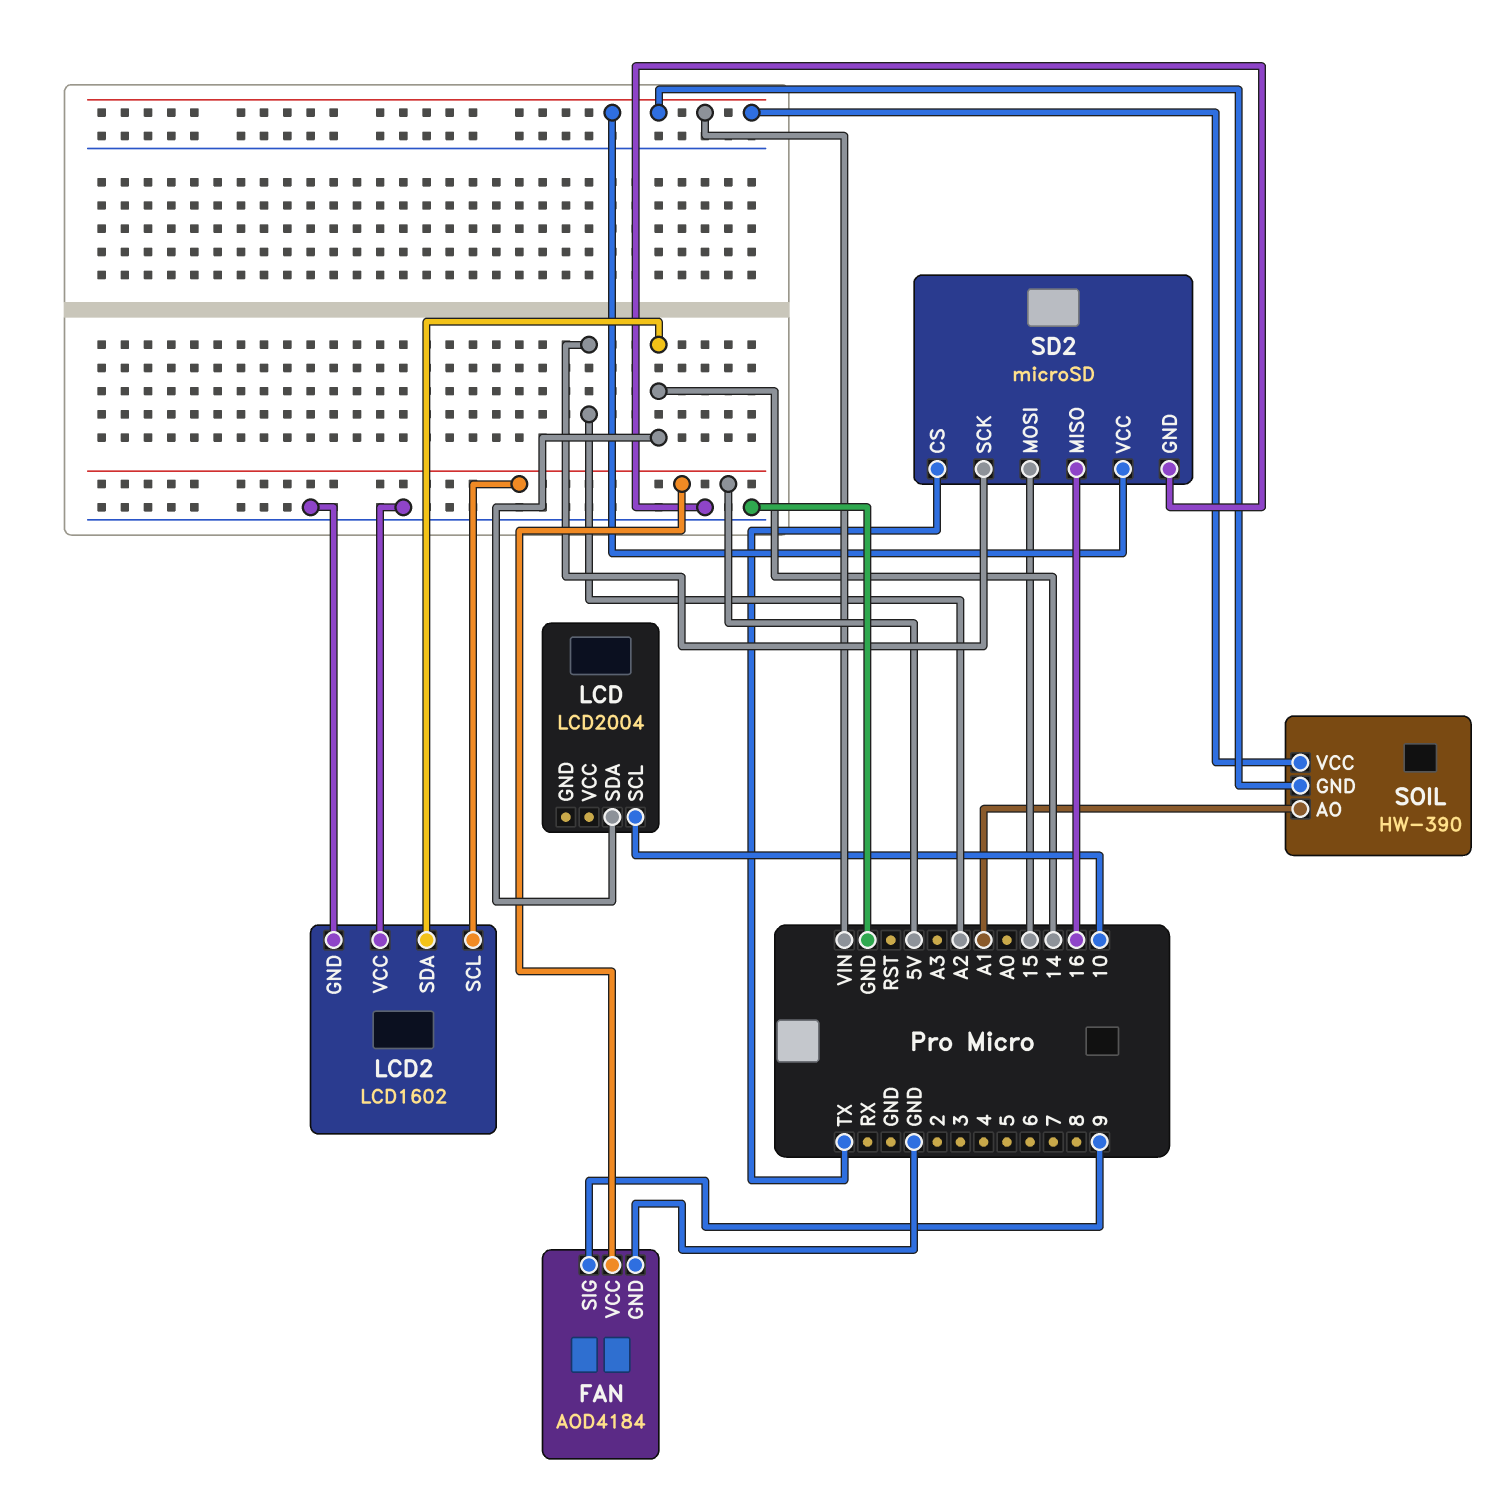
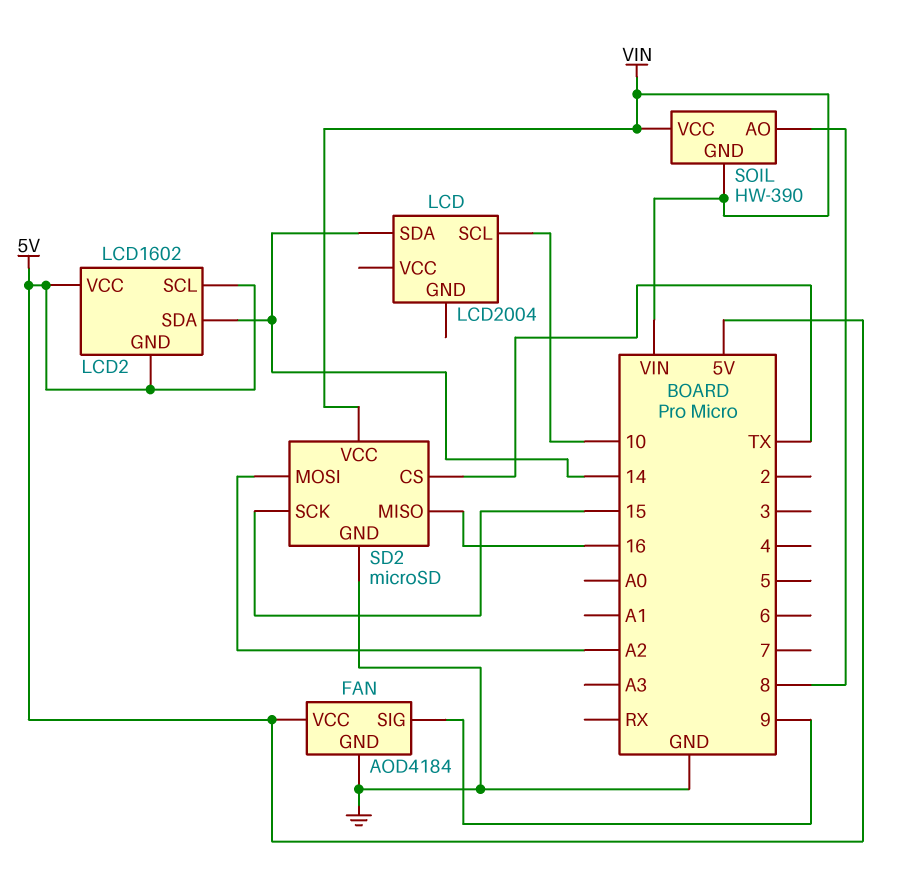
LCD2 pin GND: GND -> 5V
LCD2 pin VCC: GND -> 5V
SD2 pin MOSI: 15 -> A2
SD2 pin SCK: A2 -> 15
SOIL pin AO: A1 -> 8

